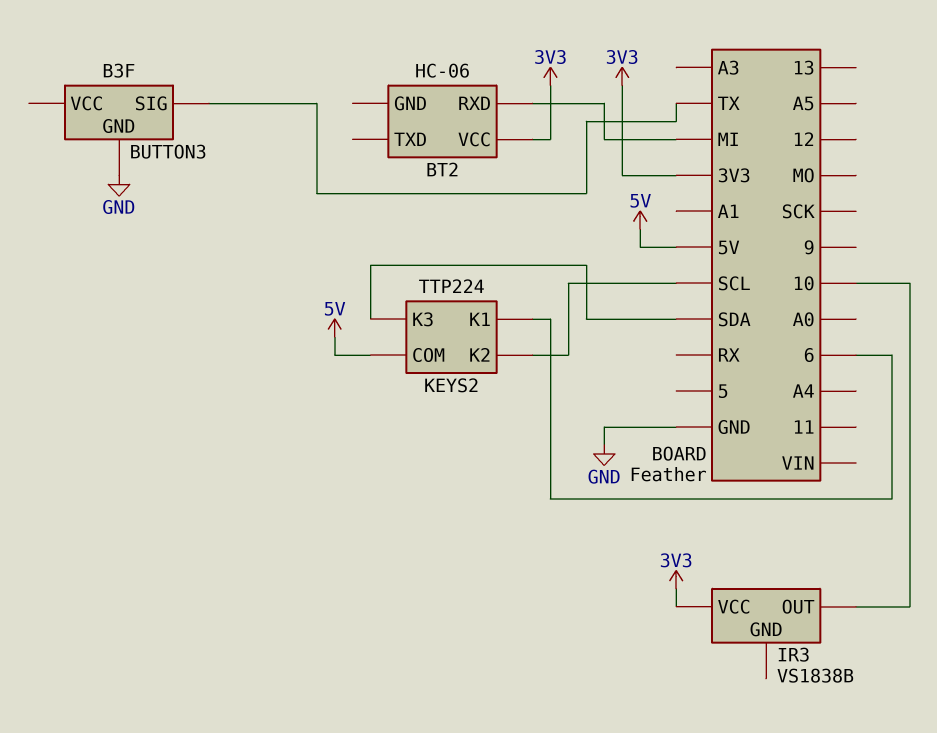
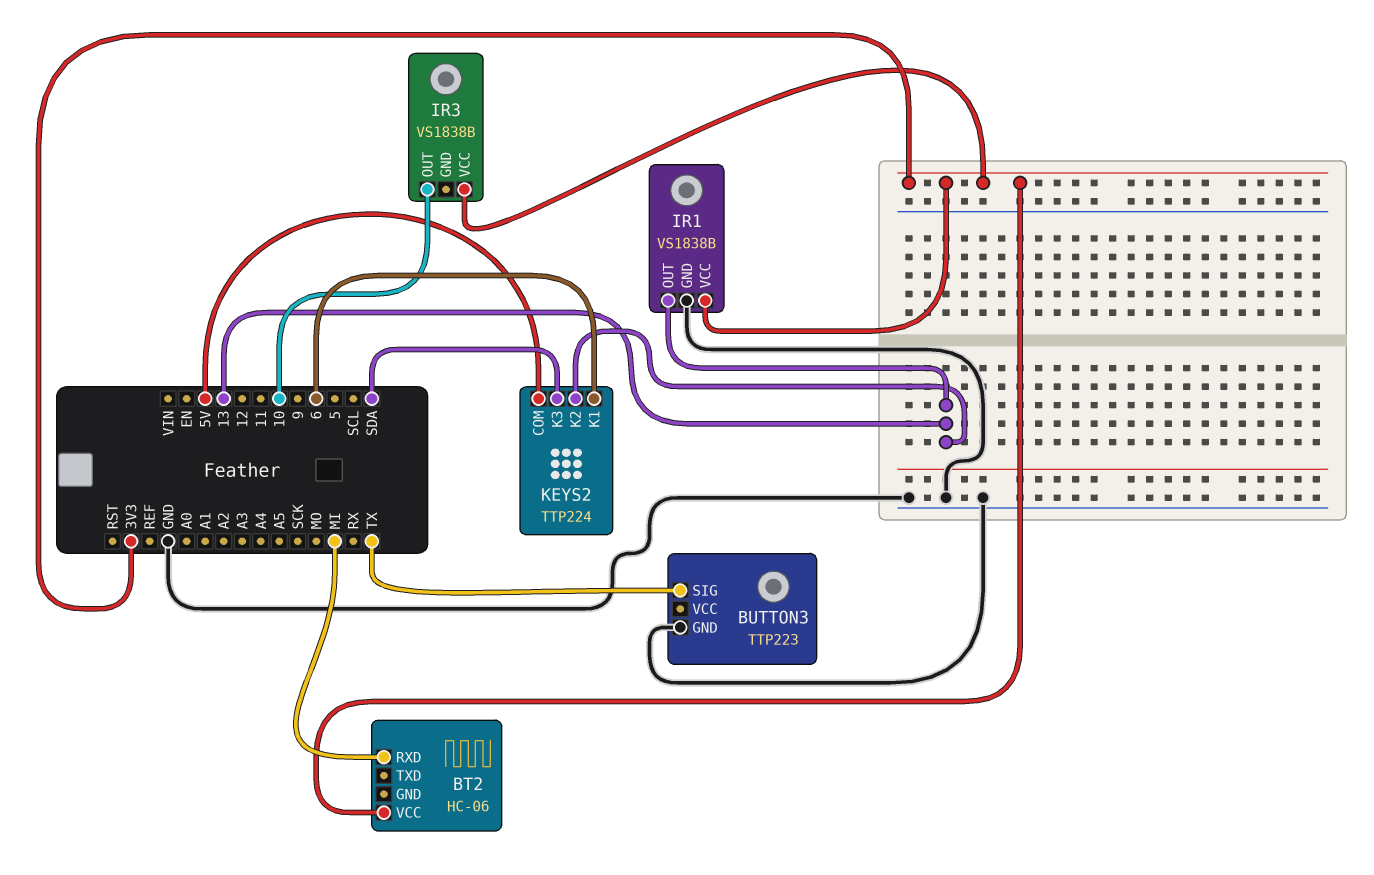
BUTTON3: B3F -> TTP223
IR1: none -> VS1838B
IR1 pin GND: none -> GND
IR1 pin OUT: none -> 13
IR1 pin VCC: none -> 3V3
KEYS2 pin K2: SCL -> 13

